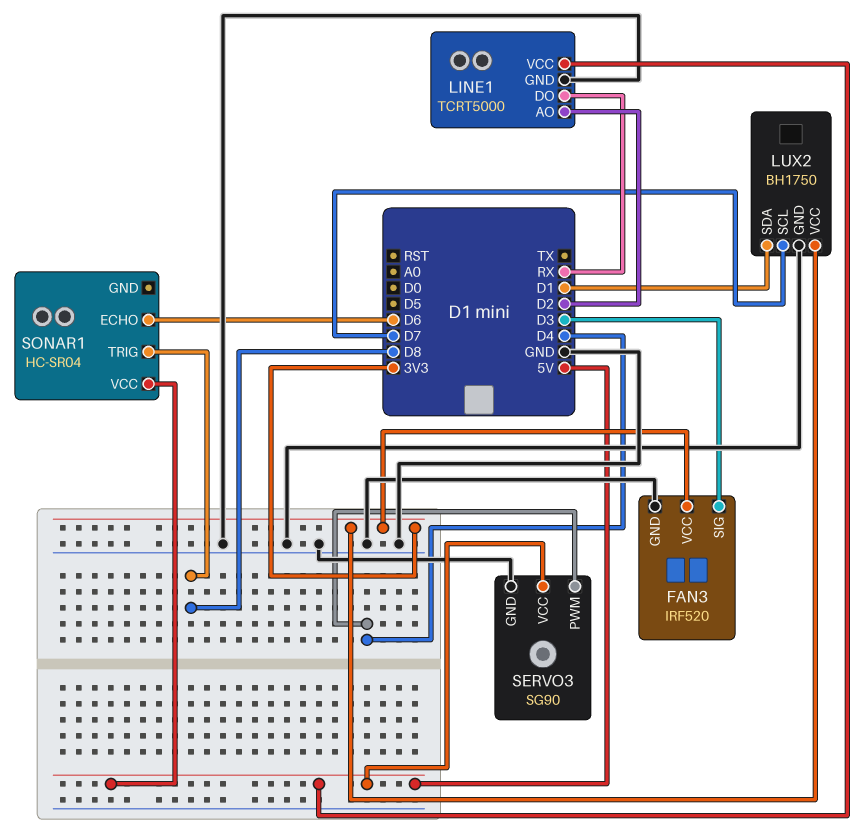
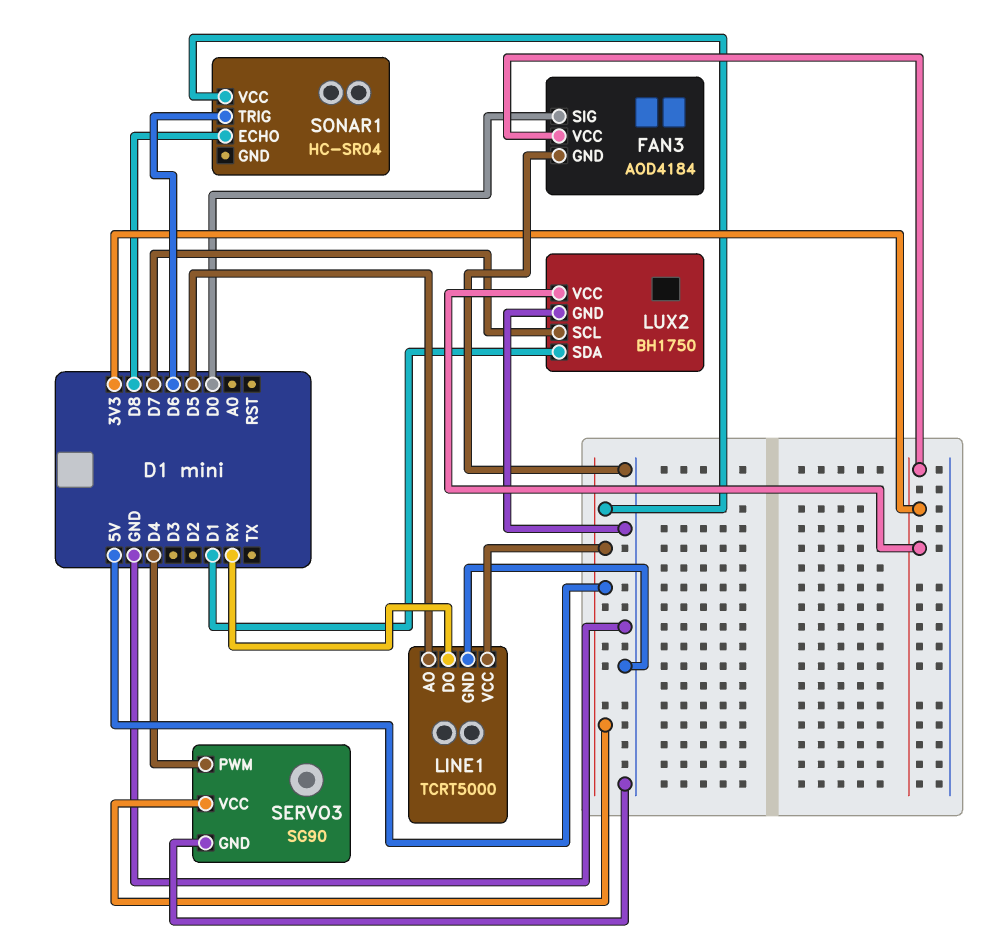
FAN3: IRF520 -> AOD4184
FAN3 pin SIG: D3 -> D0
LINE1 pin AO: D2 -> D5
SONAR1 pin ECHO: D6 -> D8
SONAR1 pin TRIG: D8 -> D6

